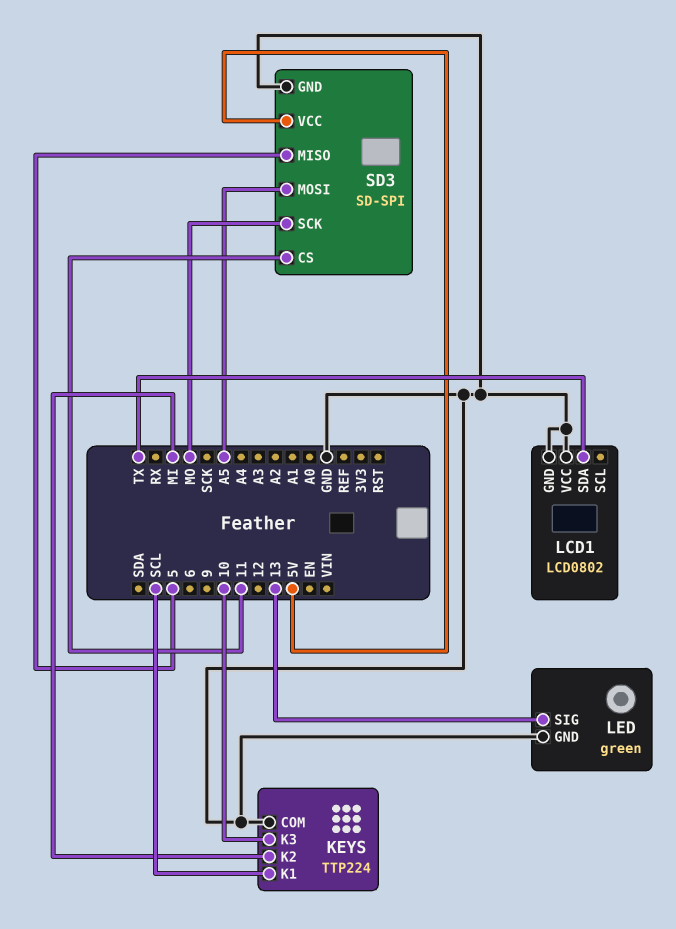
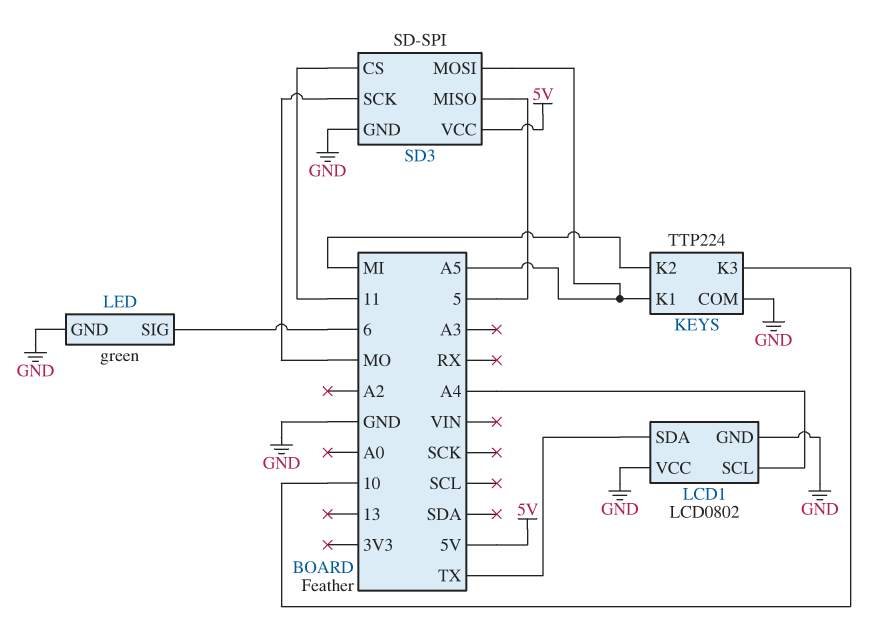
KEYS pin K1: SCL -> A5
LCD1 pin SCL: none -> A4
LED pin SIG: 13 -> 6

